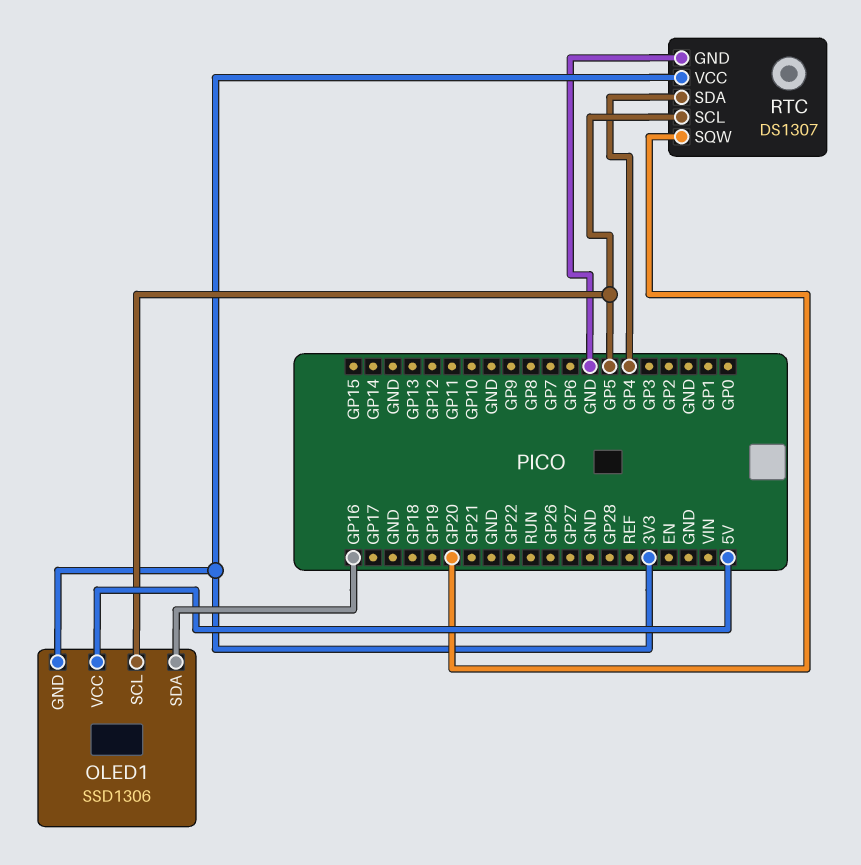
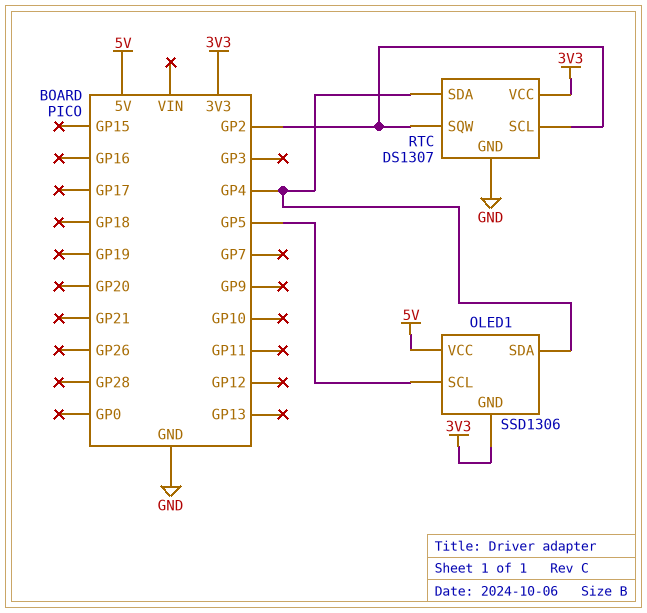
OLED1 pin SDA: GP16 -> GP4
RTC pin SCL: GP5 -> GP2
RTC pin SQW: GP20 -> GP2

